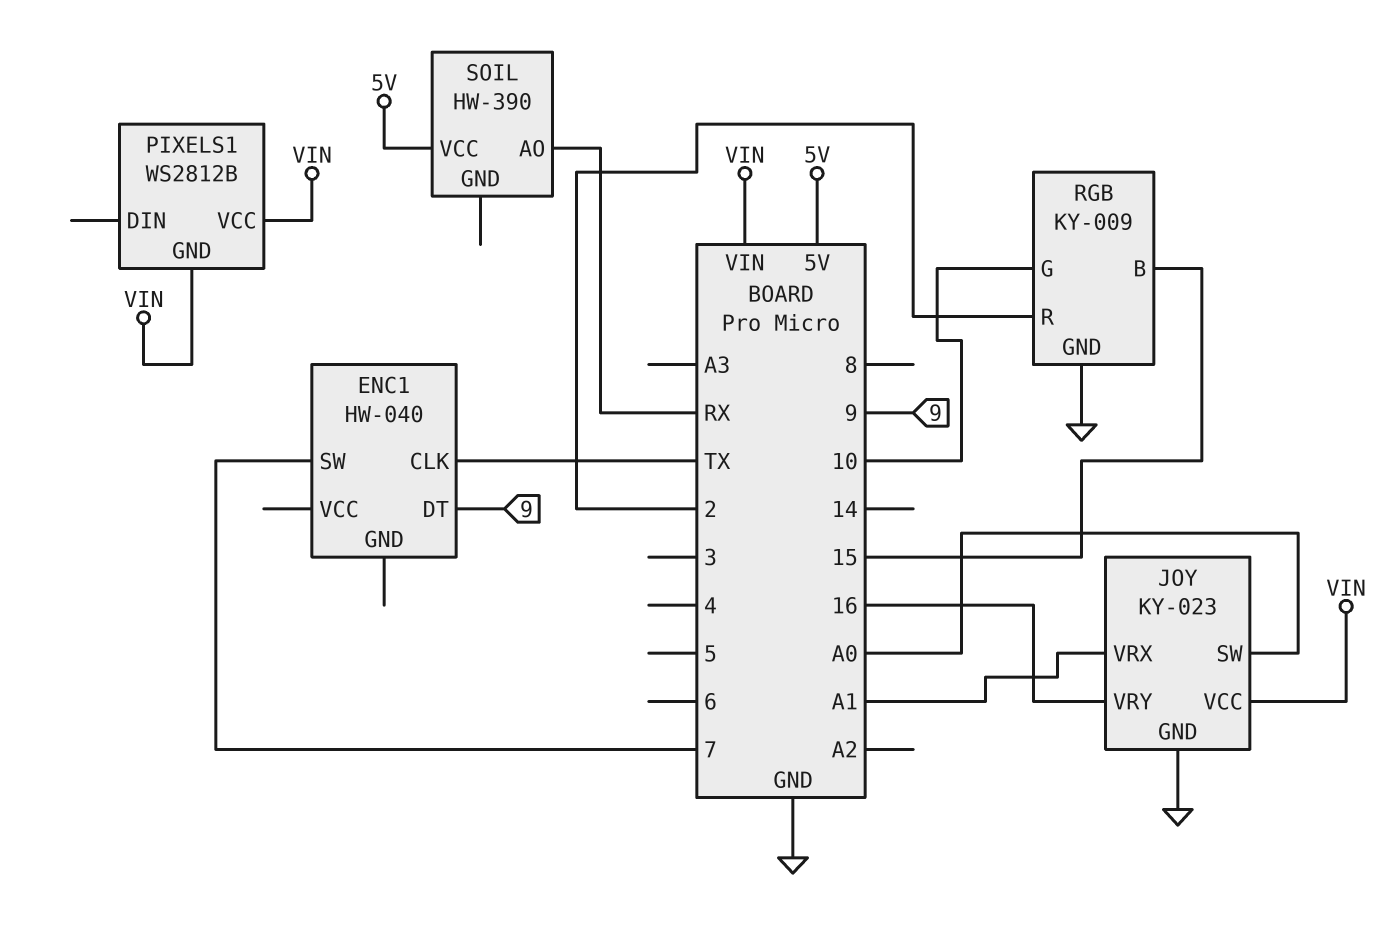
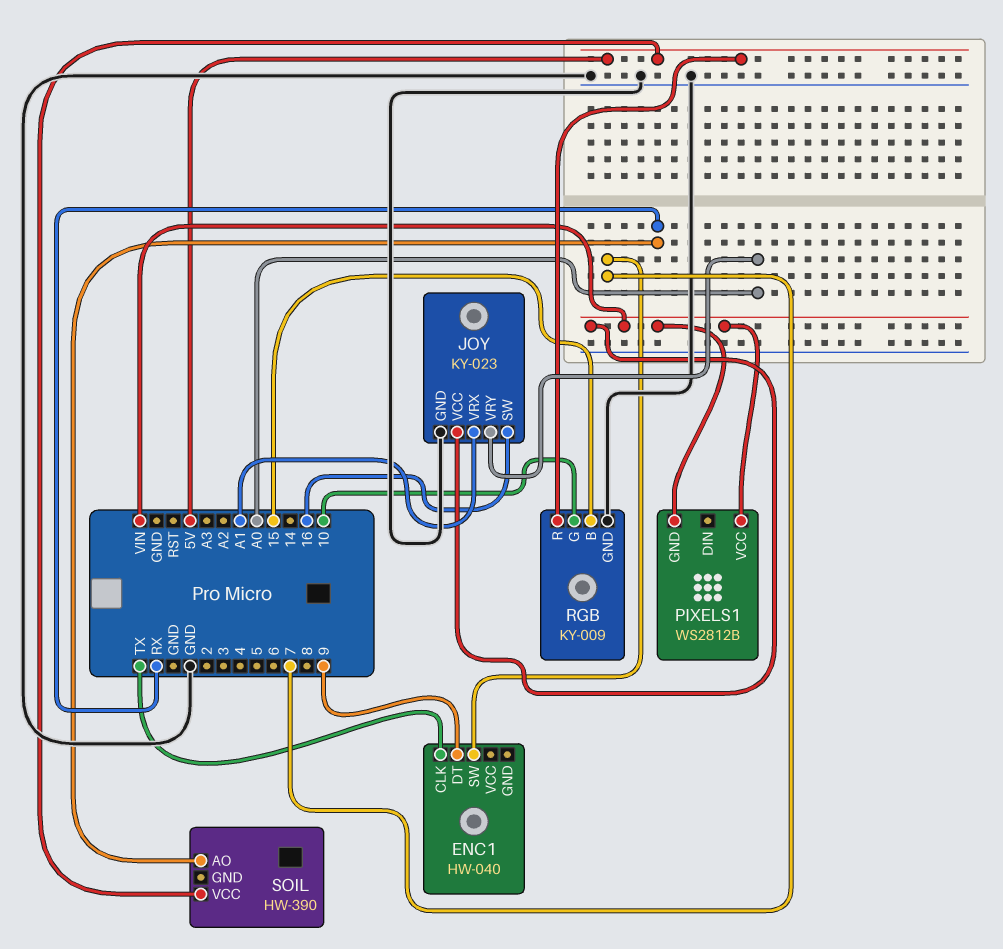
JOY pin SW: A0 -> 16
JOY pin VRY: 16 -> A0
RGB pin R: 2 -> 5V

